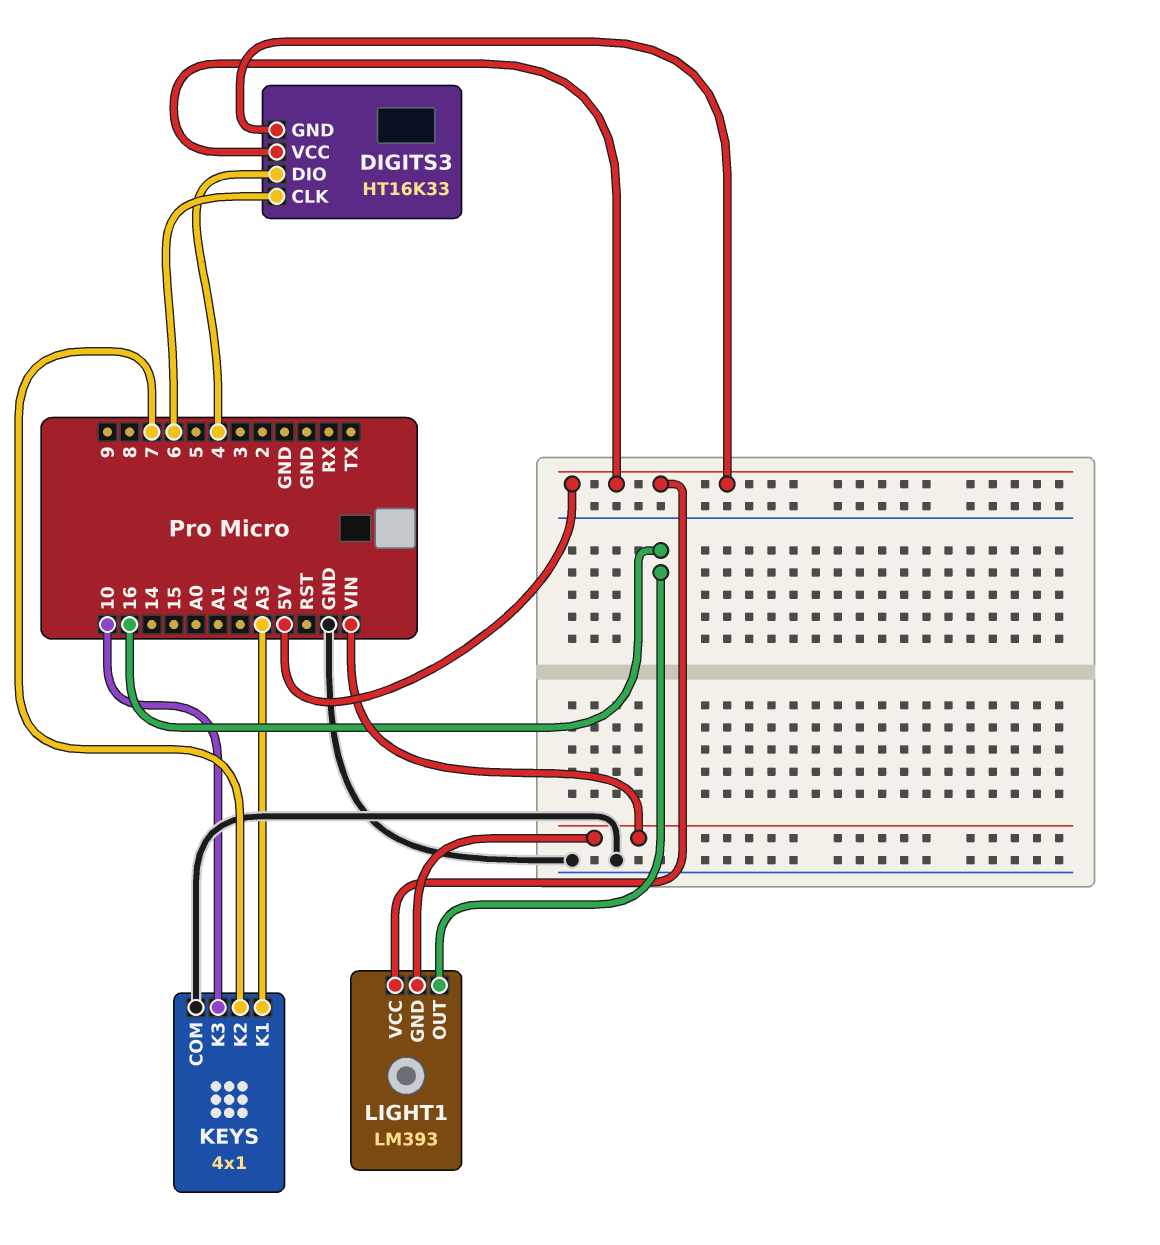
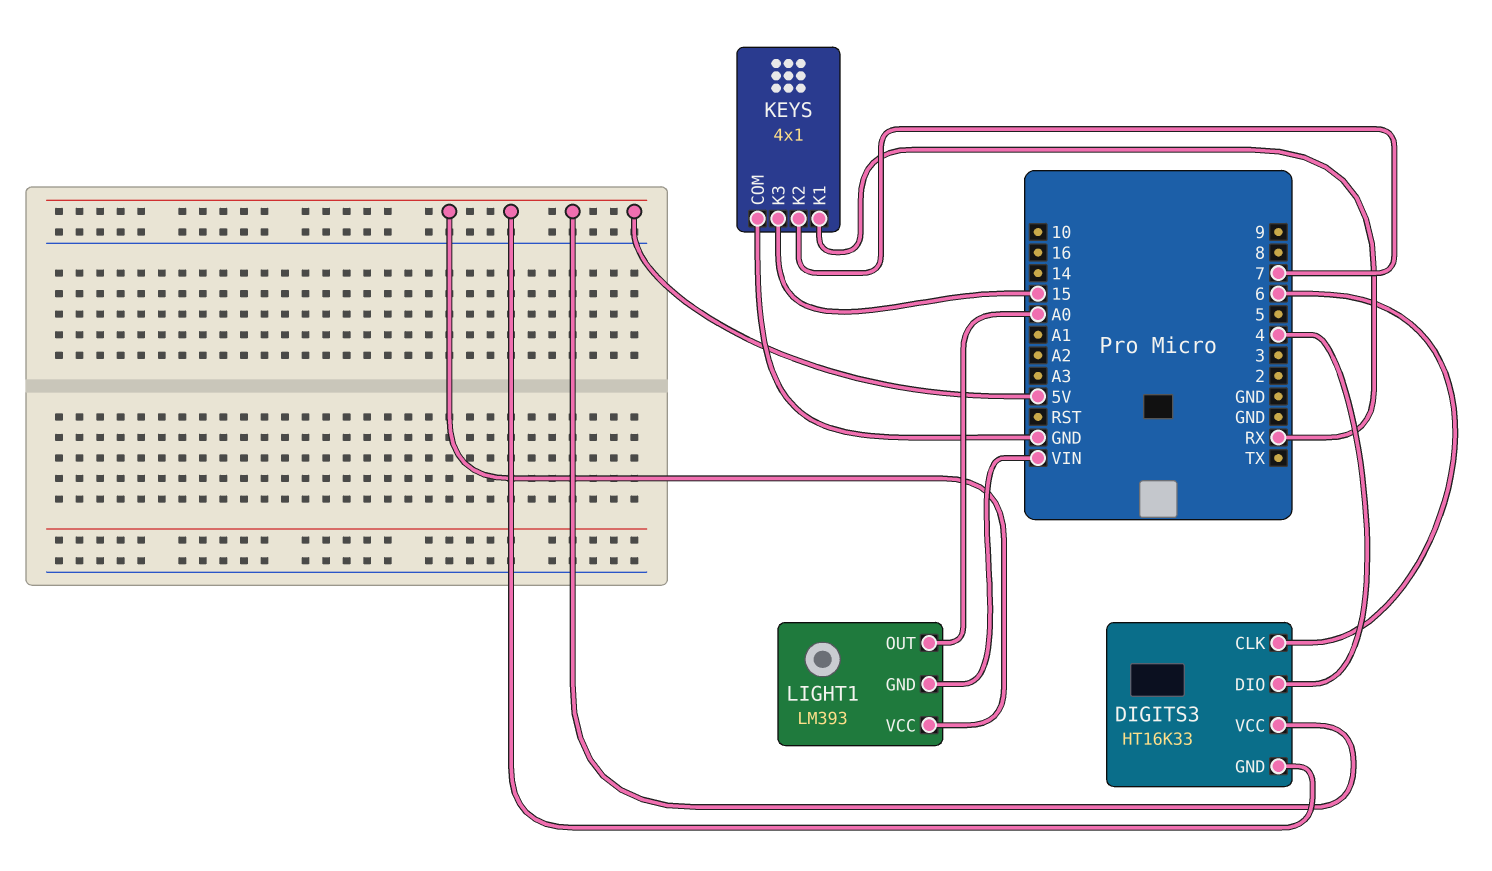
KEYS pin K1: A3 -> RX
KEYS pin K3: 10 -> 15
LIGHT1 pin OUT: 16 -> A0

